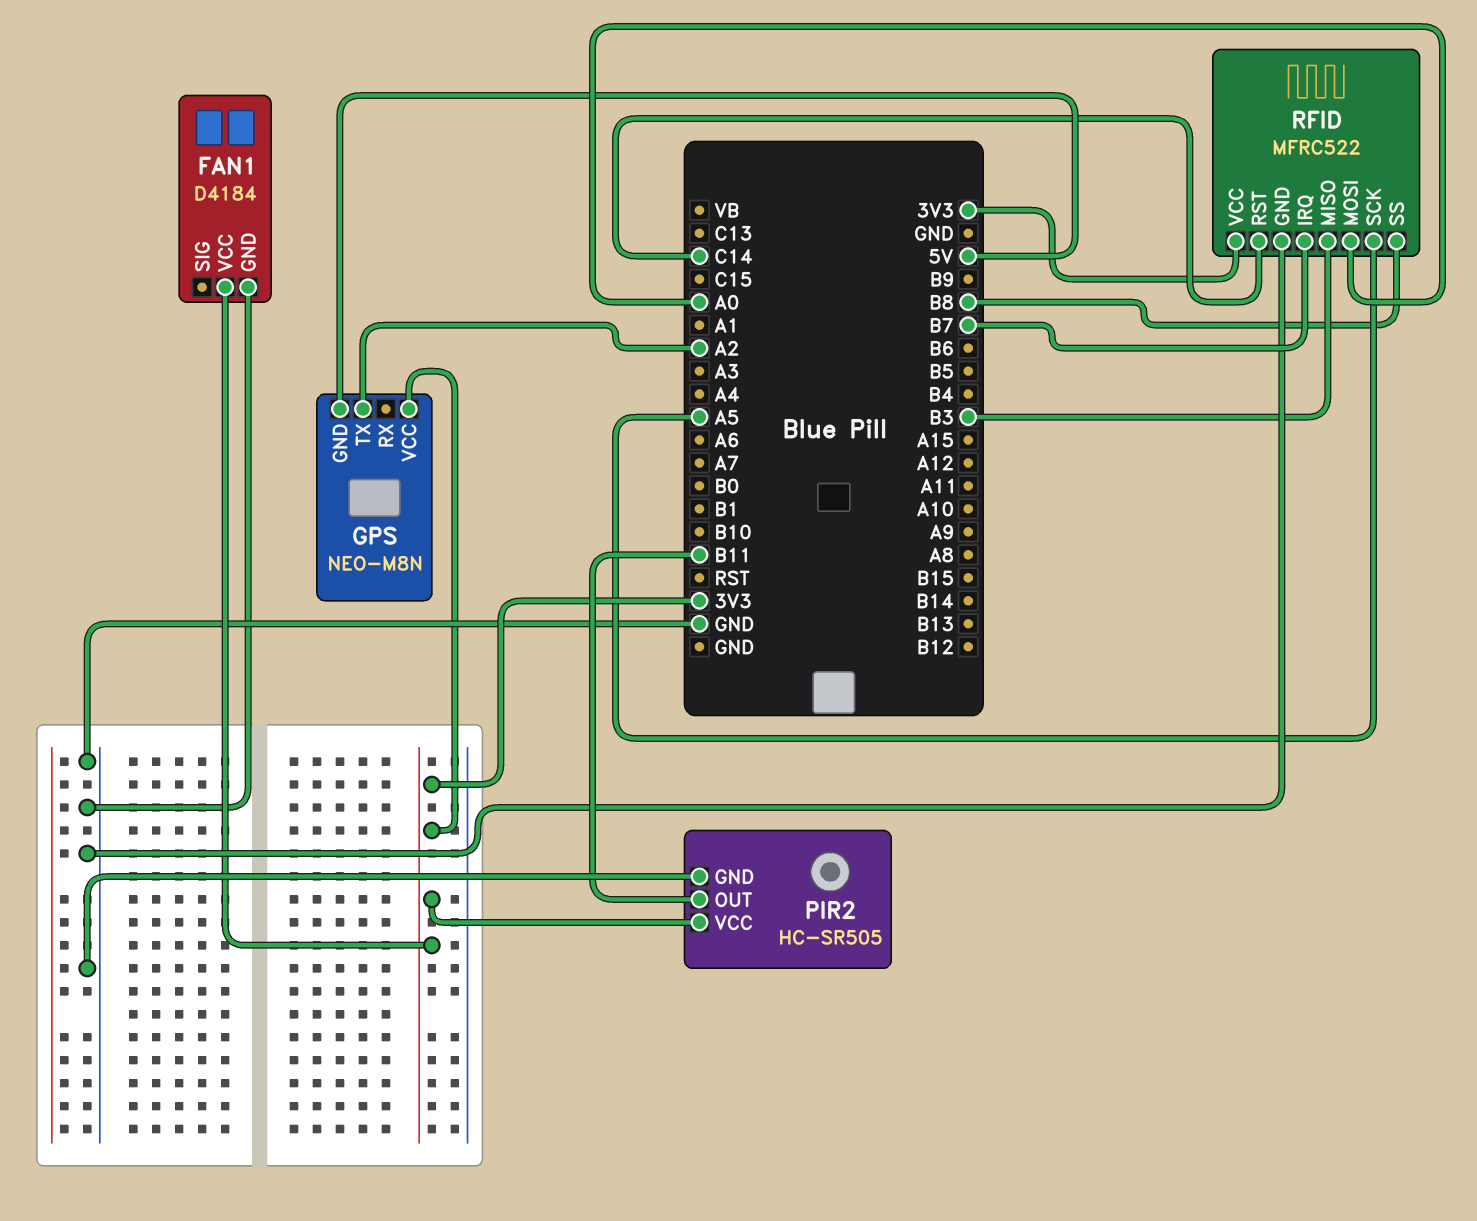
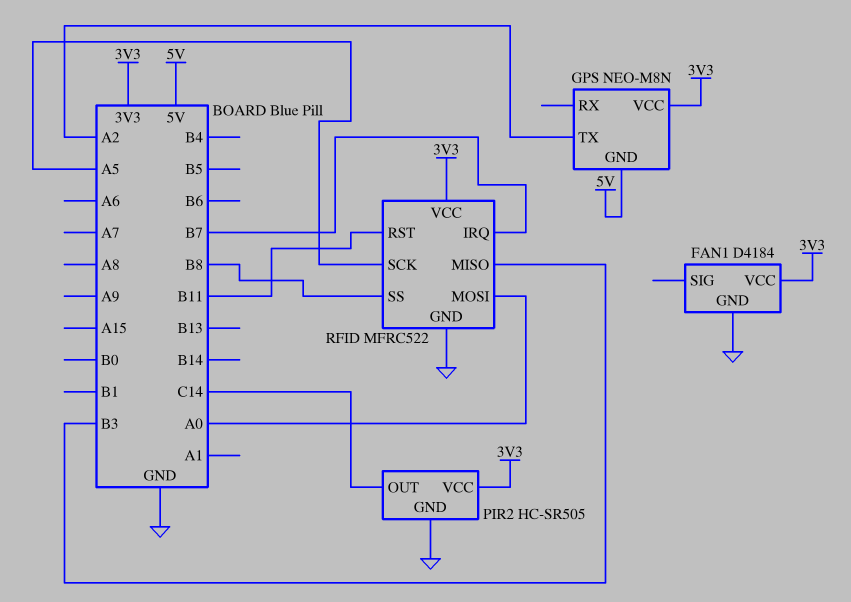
PIR2 pin OUT: B11 -> C14
RFID pin RST: C14 -> B11

